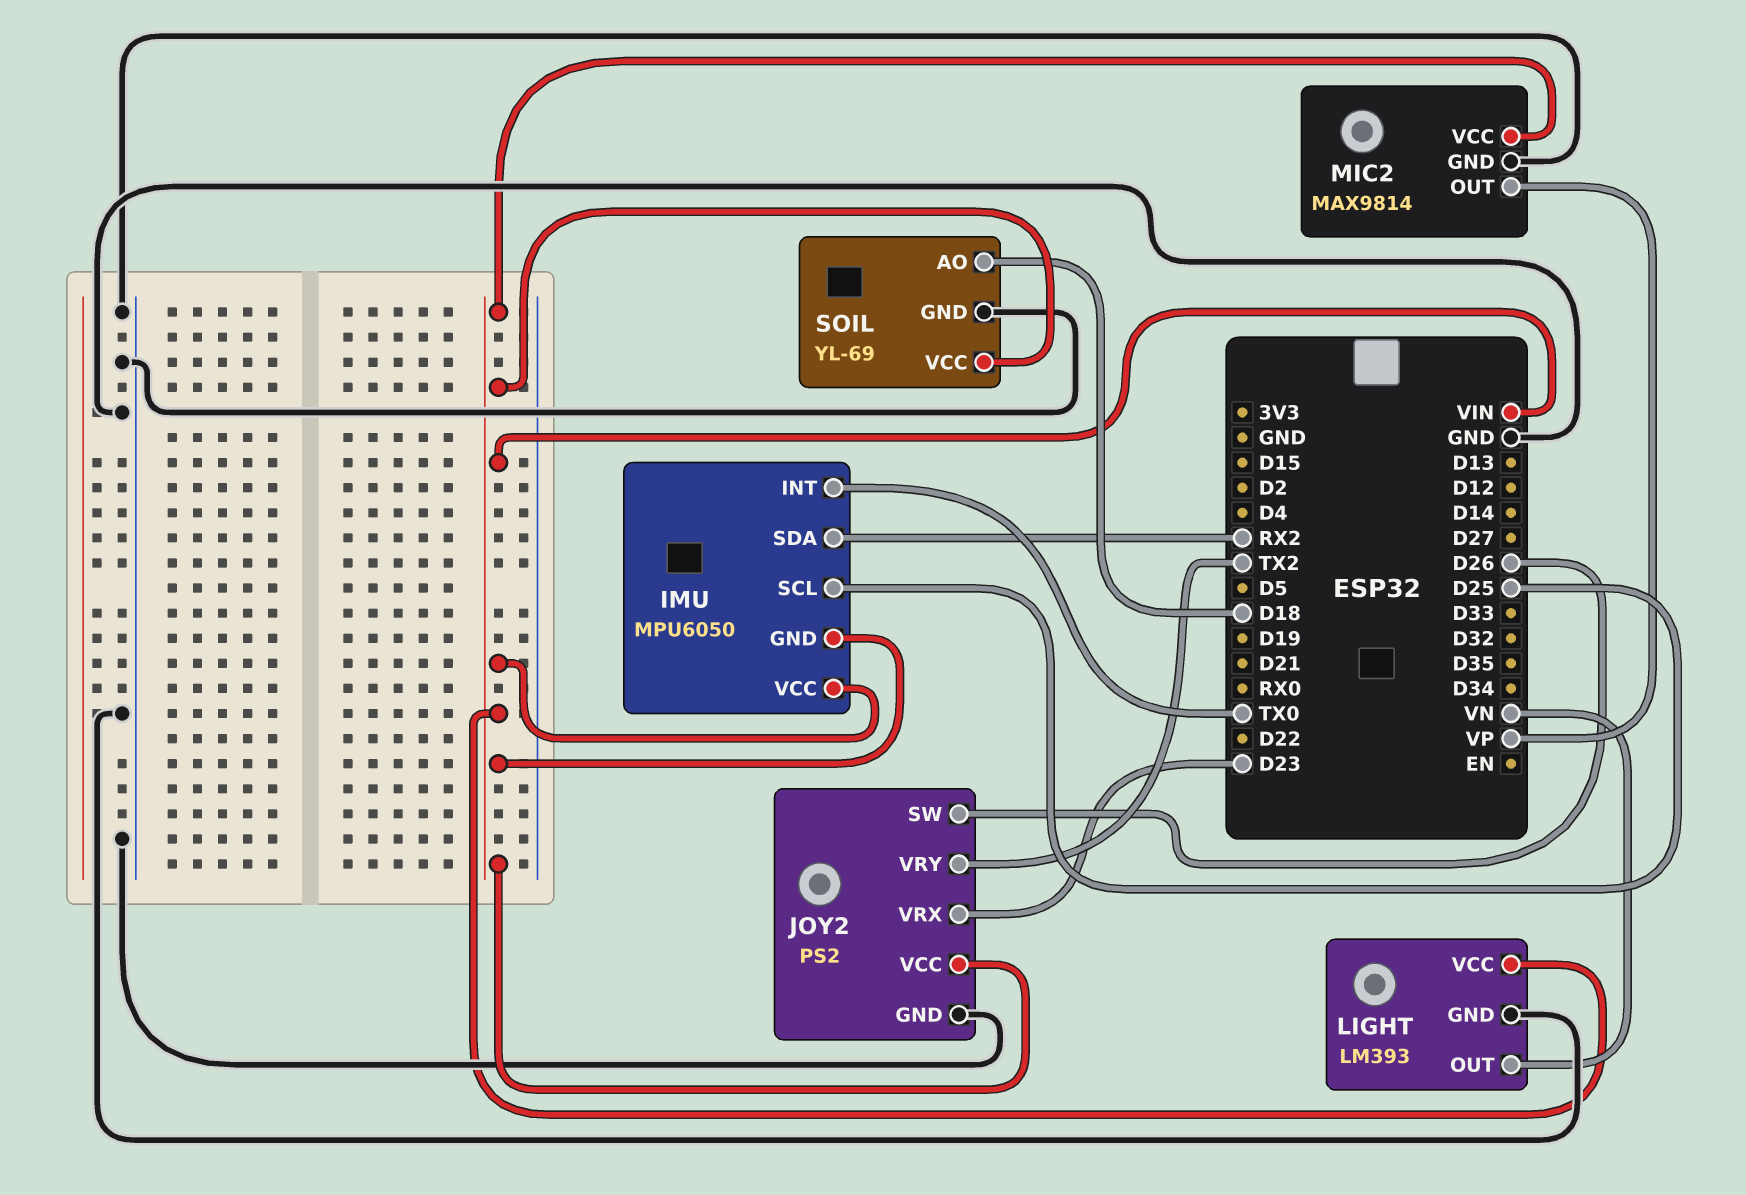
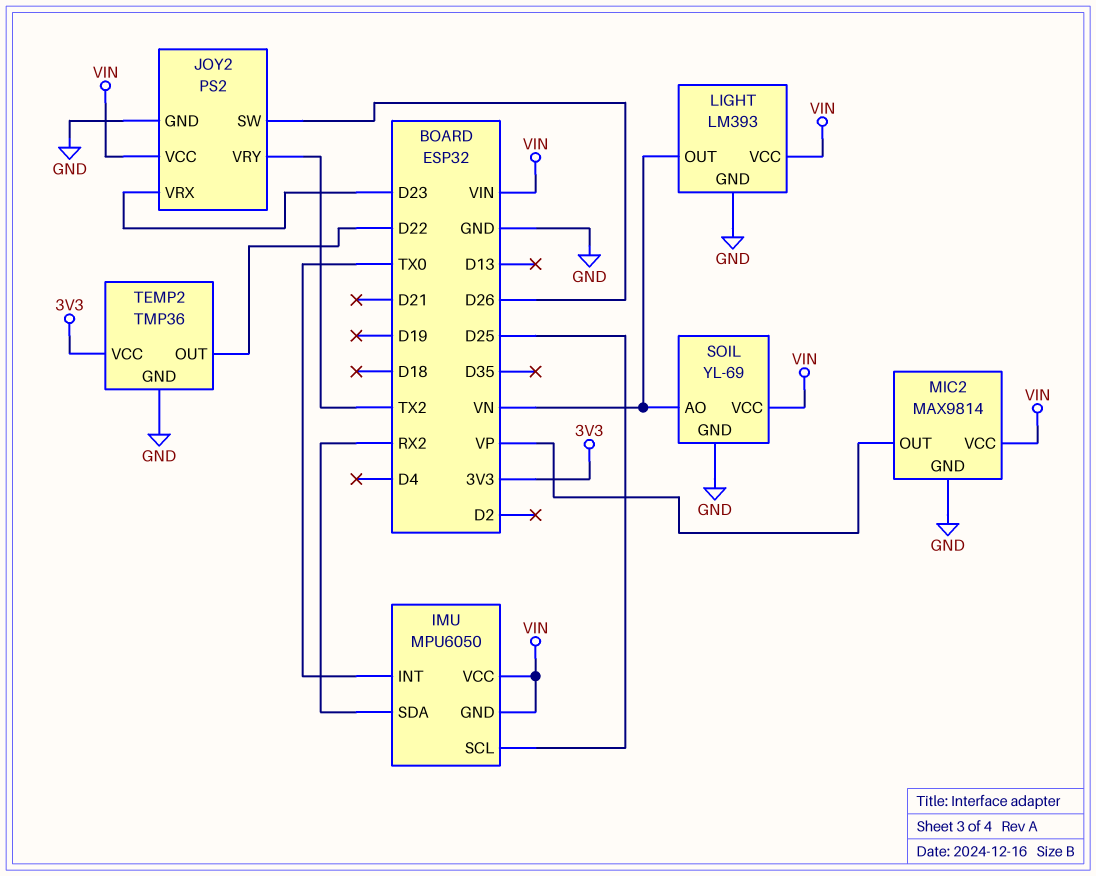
SOIL pin AO: D18 -> VN
TEMP2: none -> TMP36
TEMP2 pin GND: none -> GND
TEMP2 pin OUT: none -> D22
TEMP2 pin VCC: none -> 3V3

